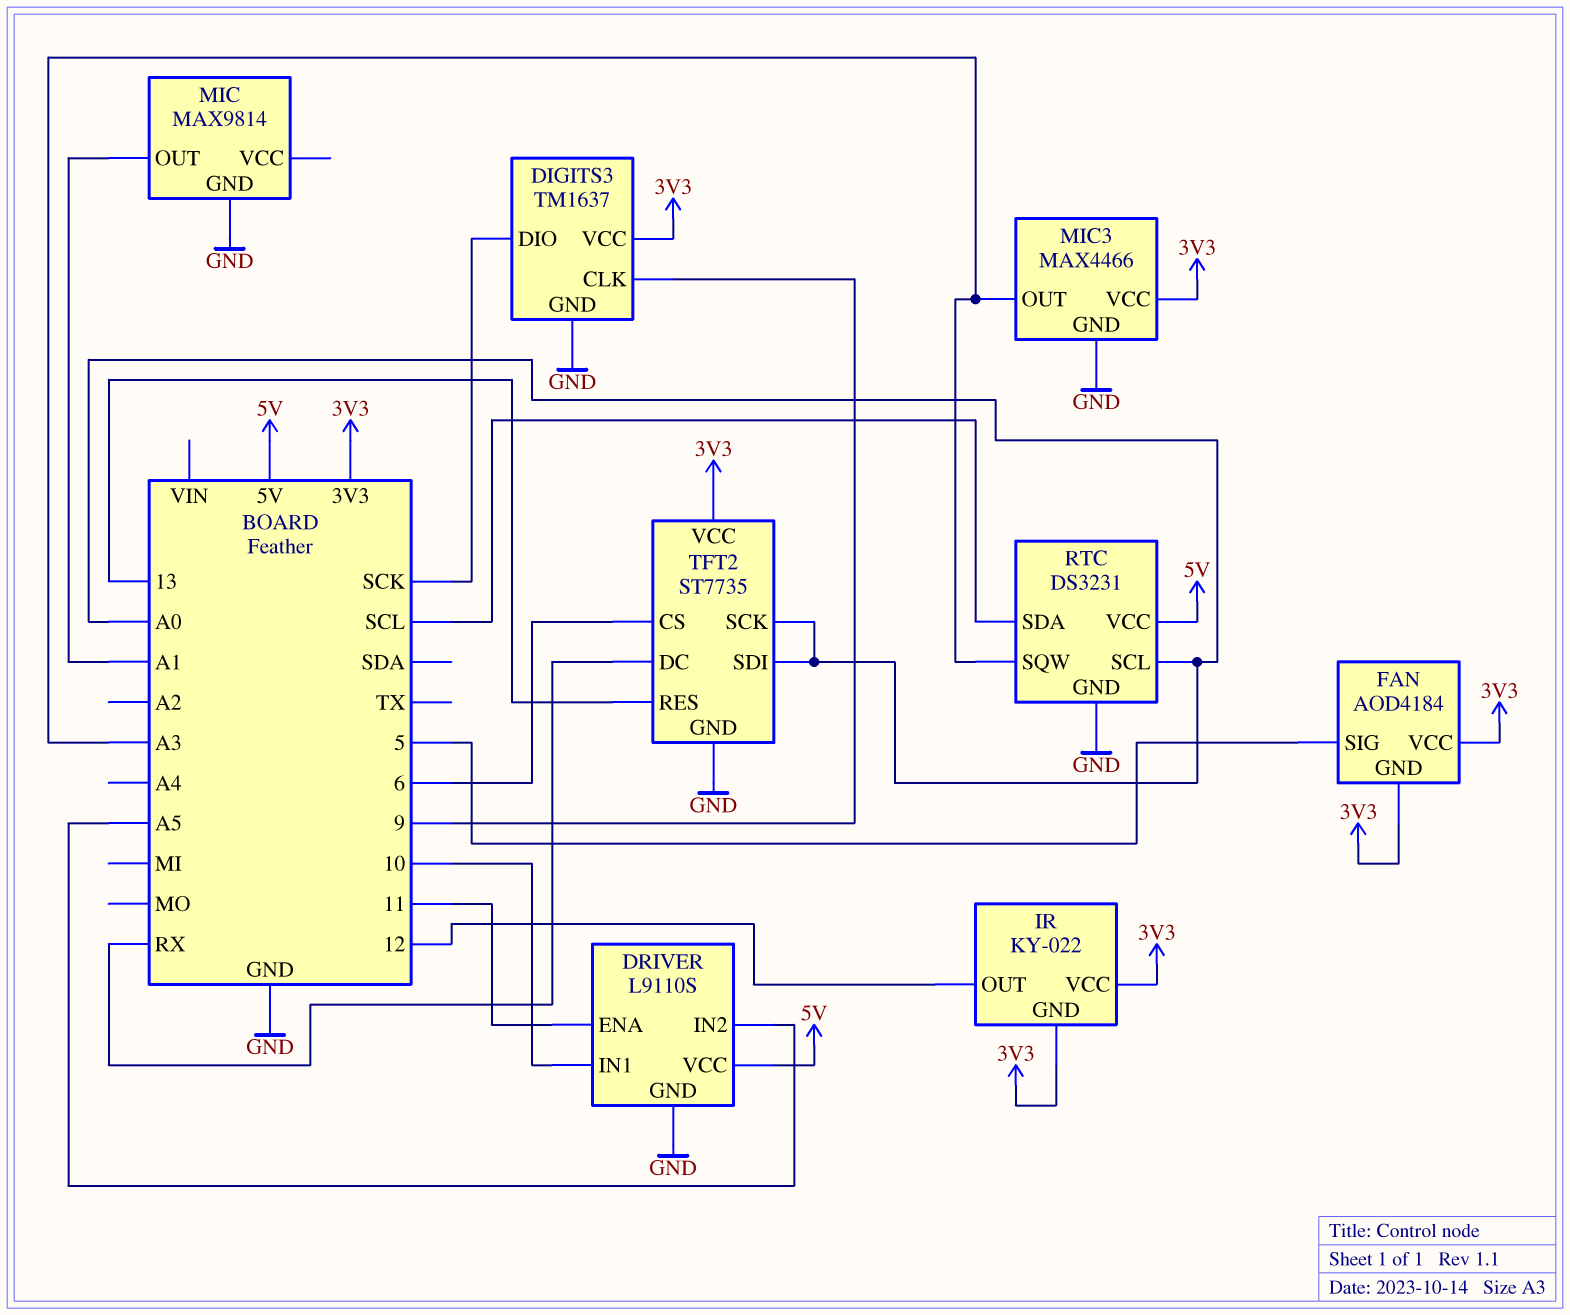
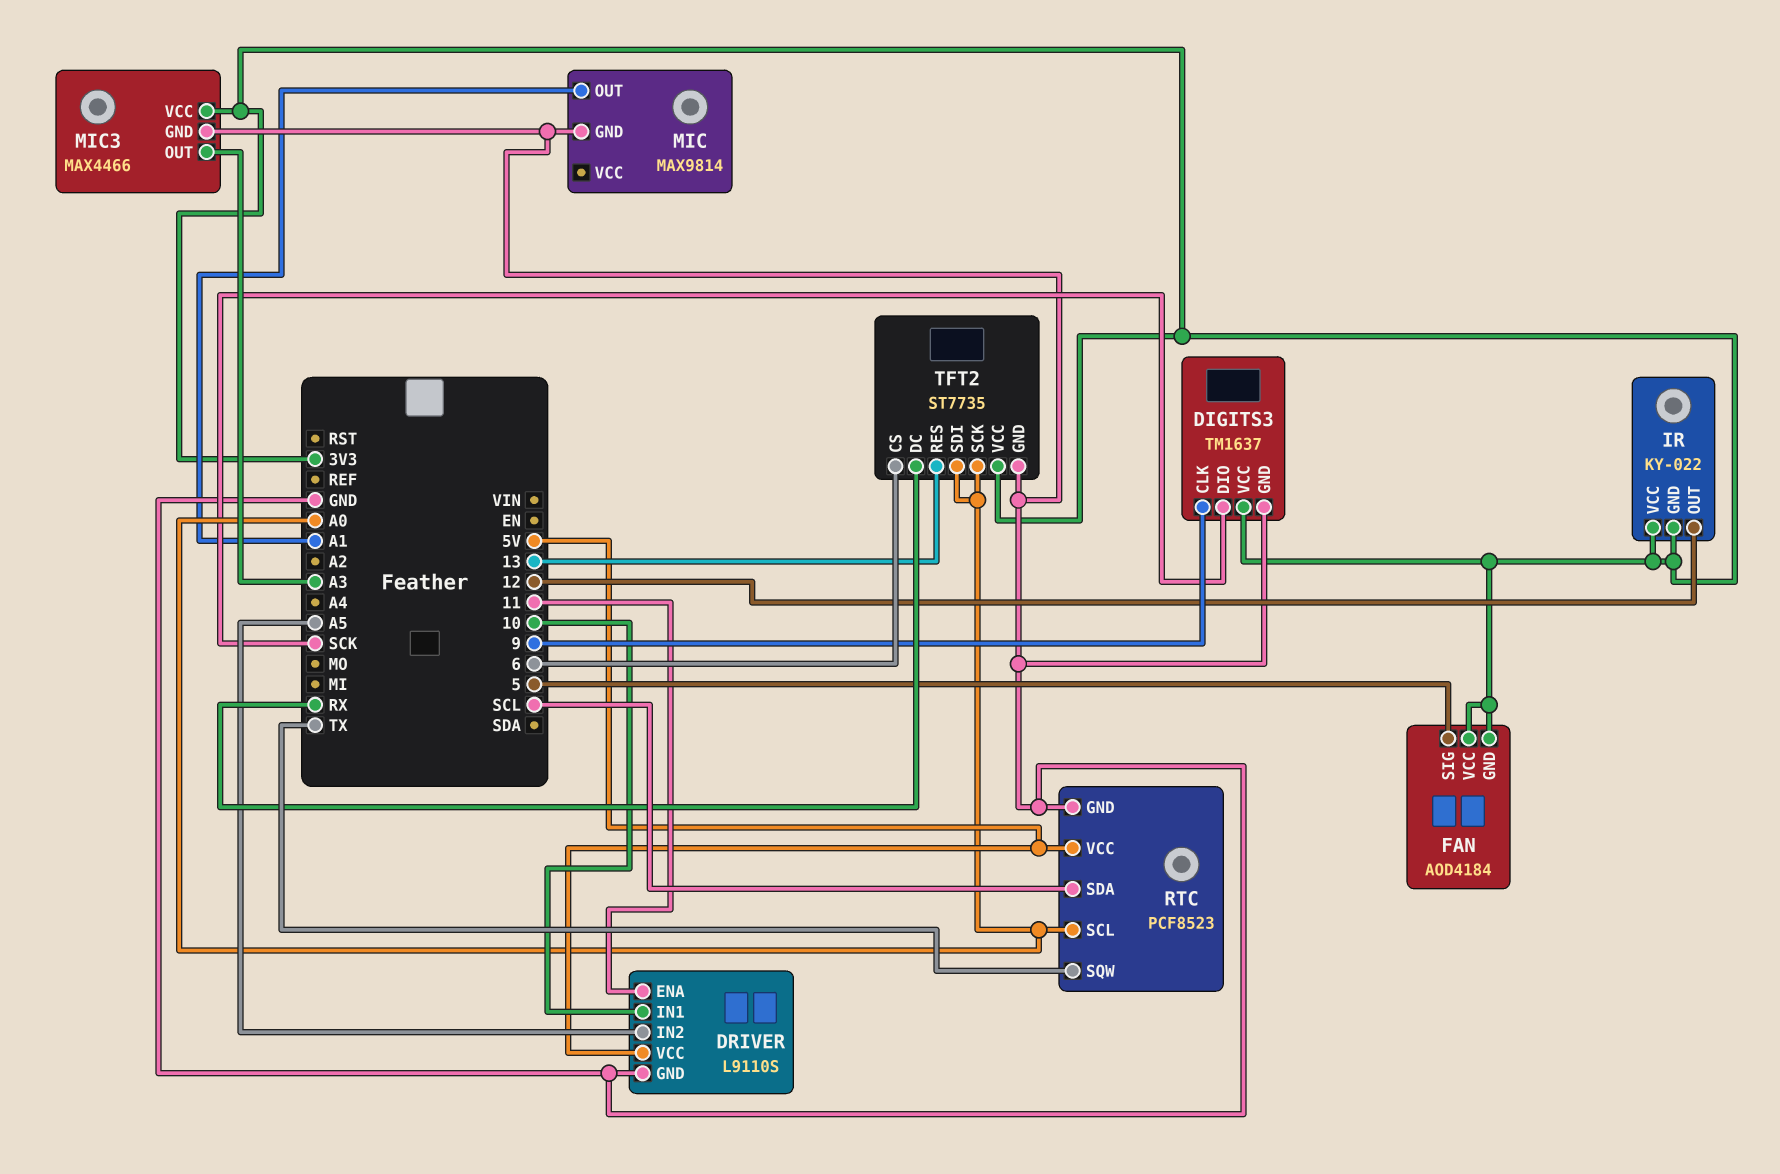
RTC: DS3231 -> PCF8523
RTC pin SQW: A3 -> TX

